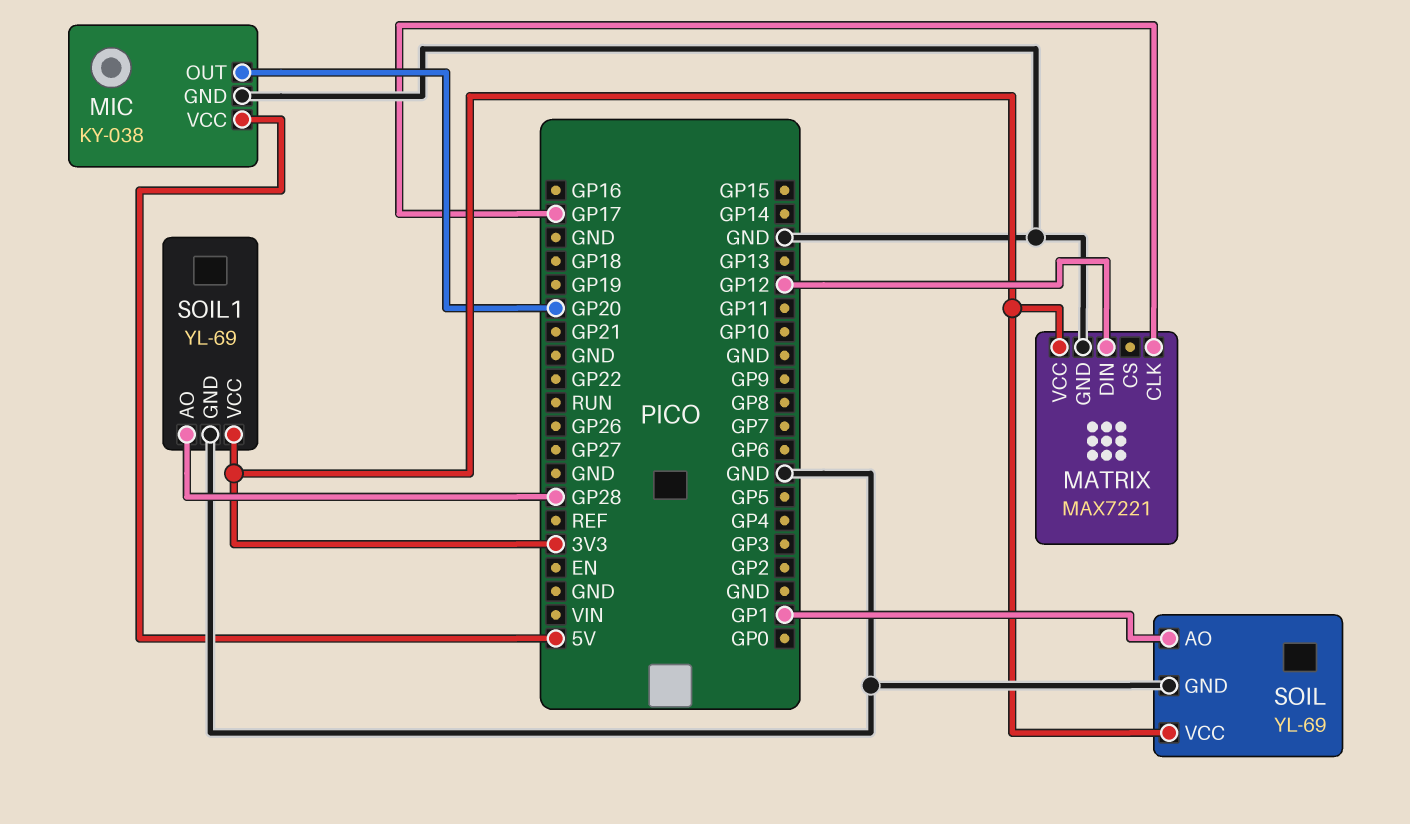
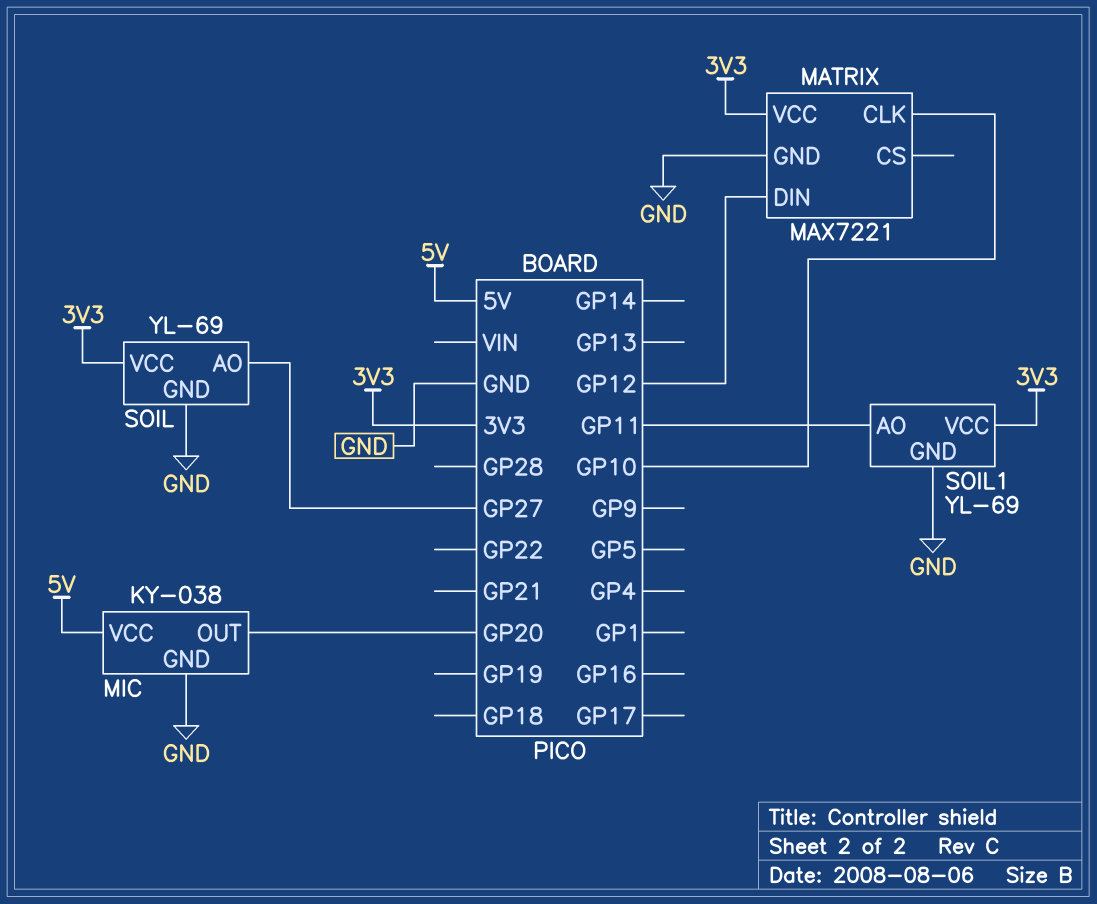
MATRIX pin CLK: GP17 -> GP10
SOIL pin AO: GP1 -> GP27
SOIL1 pin AO: GP28 -> GP11

